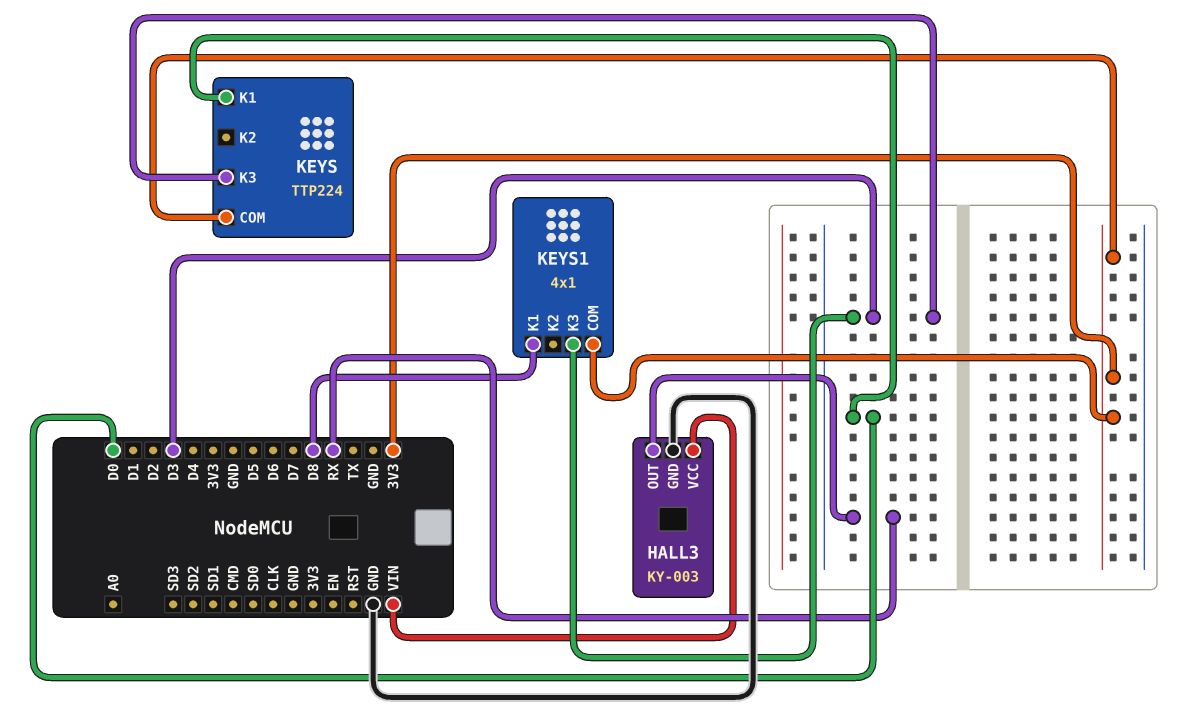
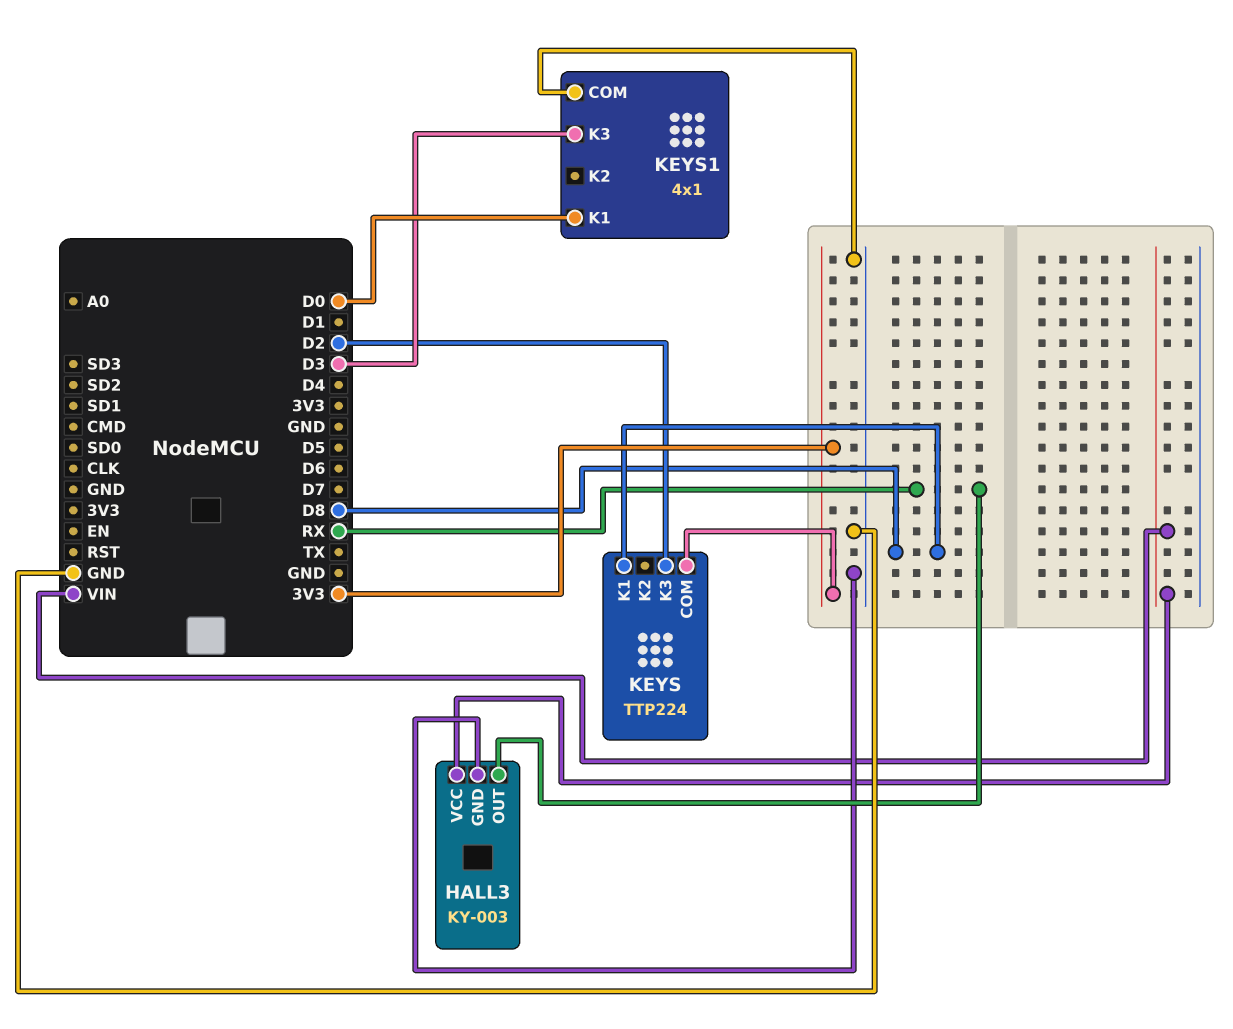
KEYS pin K1: D0 -> D8
KEYS pin K3: D3 -> D2
KEYS1 pin COM: 3V3 -> GND
KEYS1 pin K1: D8 -> D0

